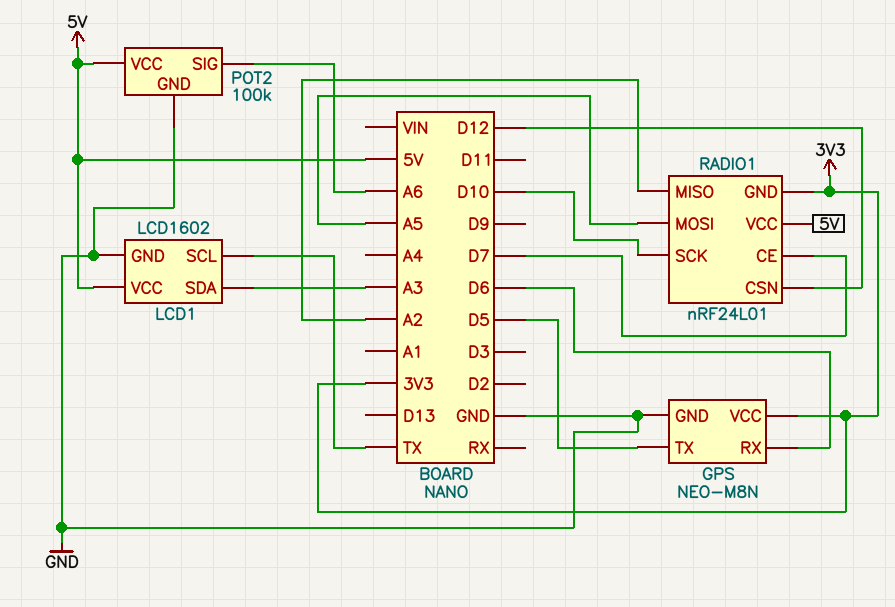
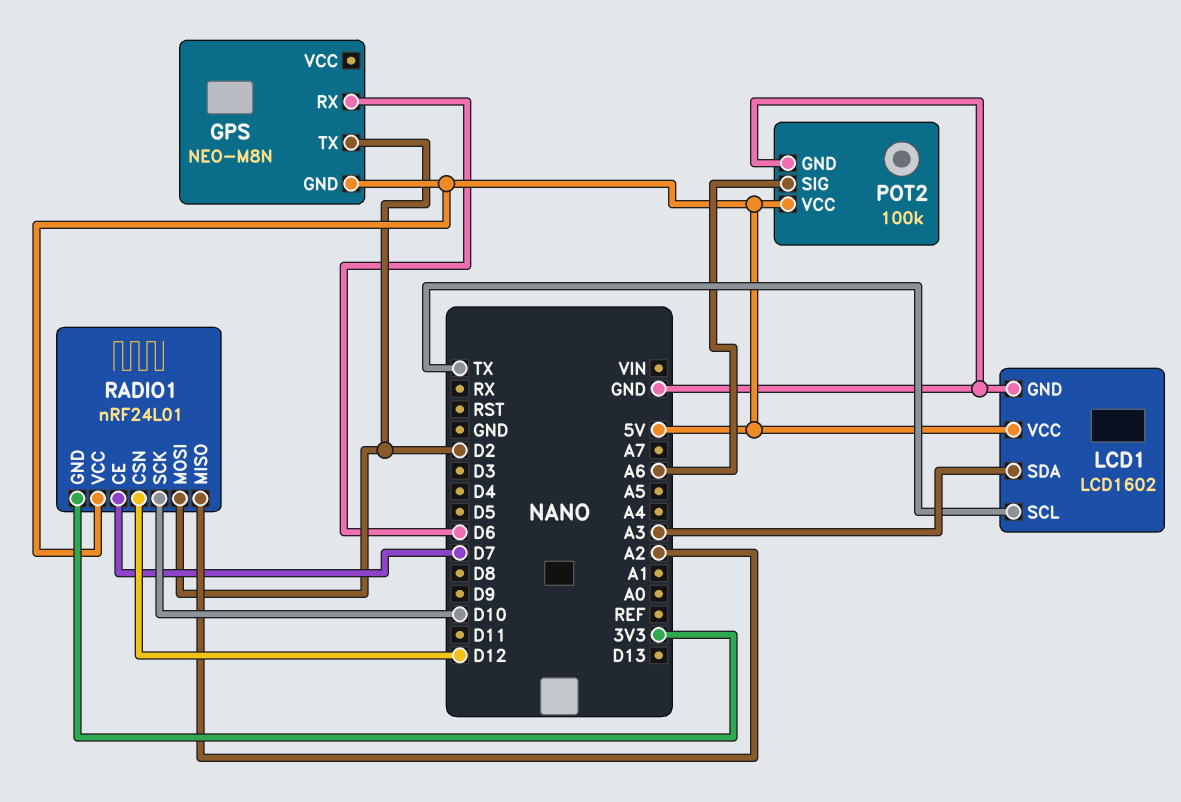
GPS pin GND: GND -> 5V
GPS pin TX: D5 -> D2
GPS pin VCC: 3V3 -> none
RADIO1 pin MOSI: A5 -> D2

